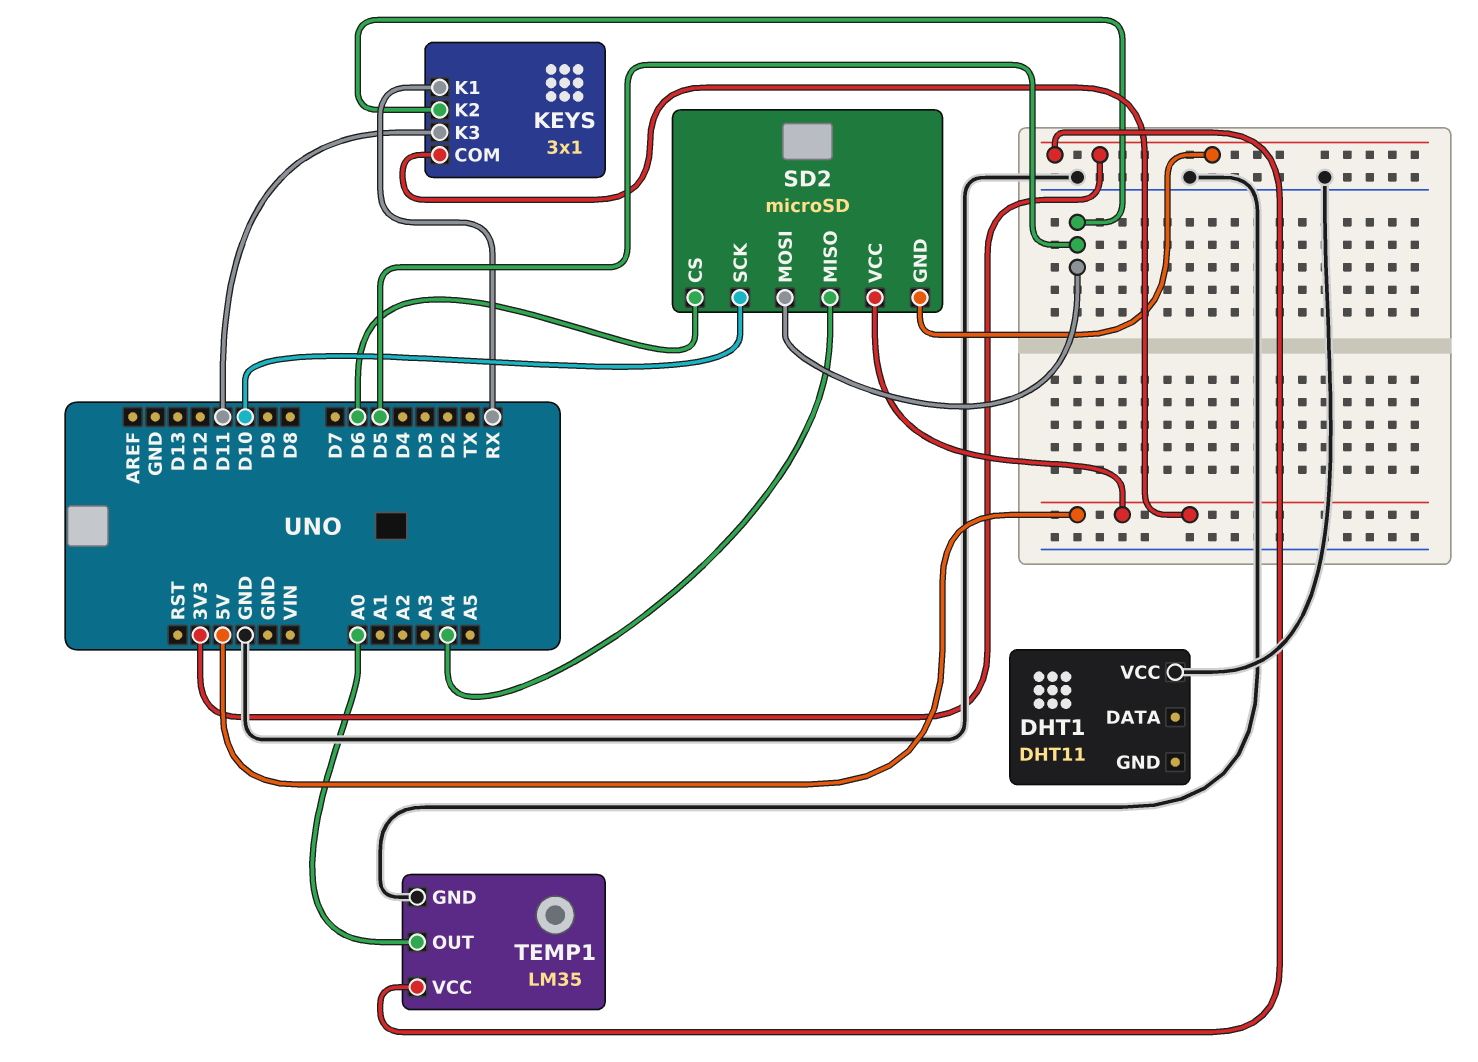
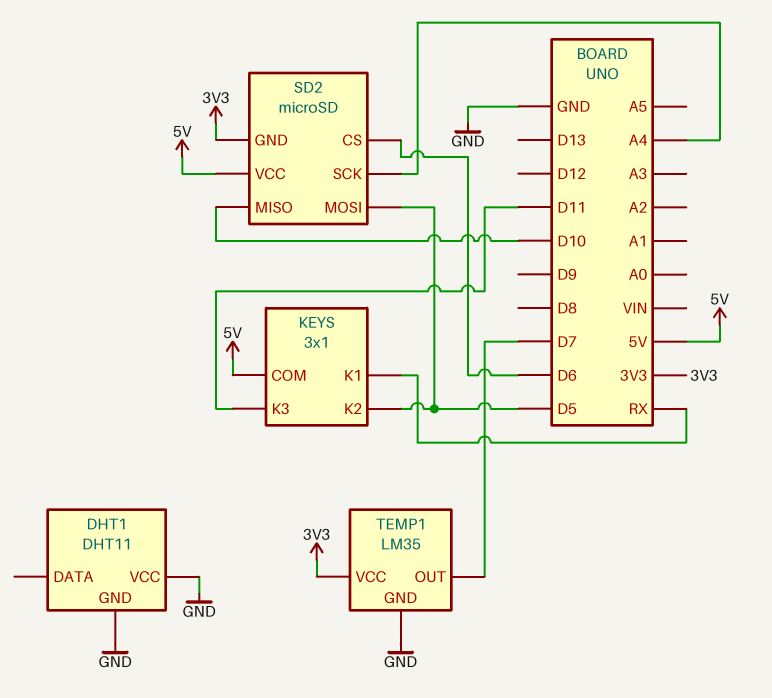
DHT1 pin GND: none -> GND
SD2 pin MISO: A4 -> D10
SD2 pin SCK: D10 -> A4
TEMP1 pin OUT: A0 -> D7

